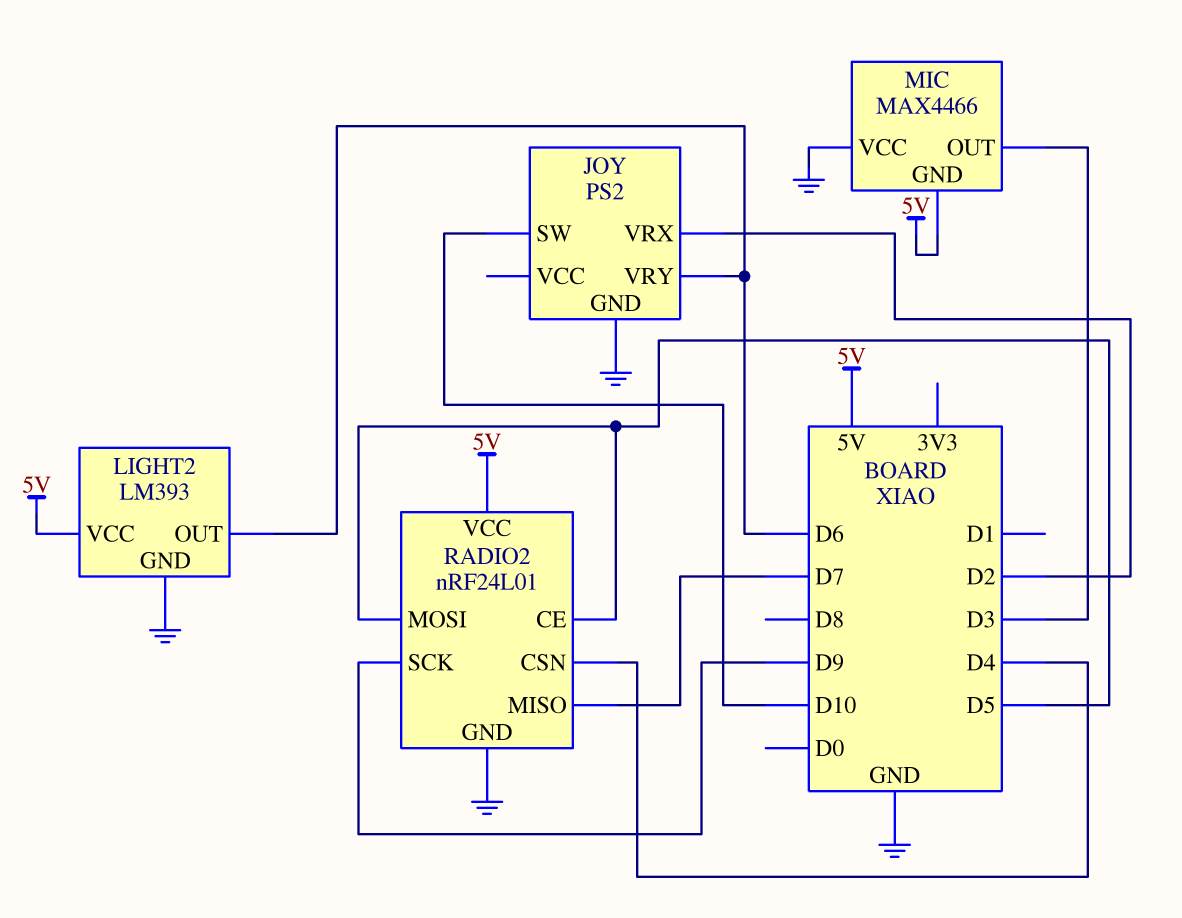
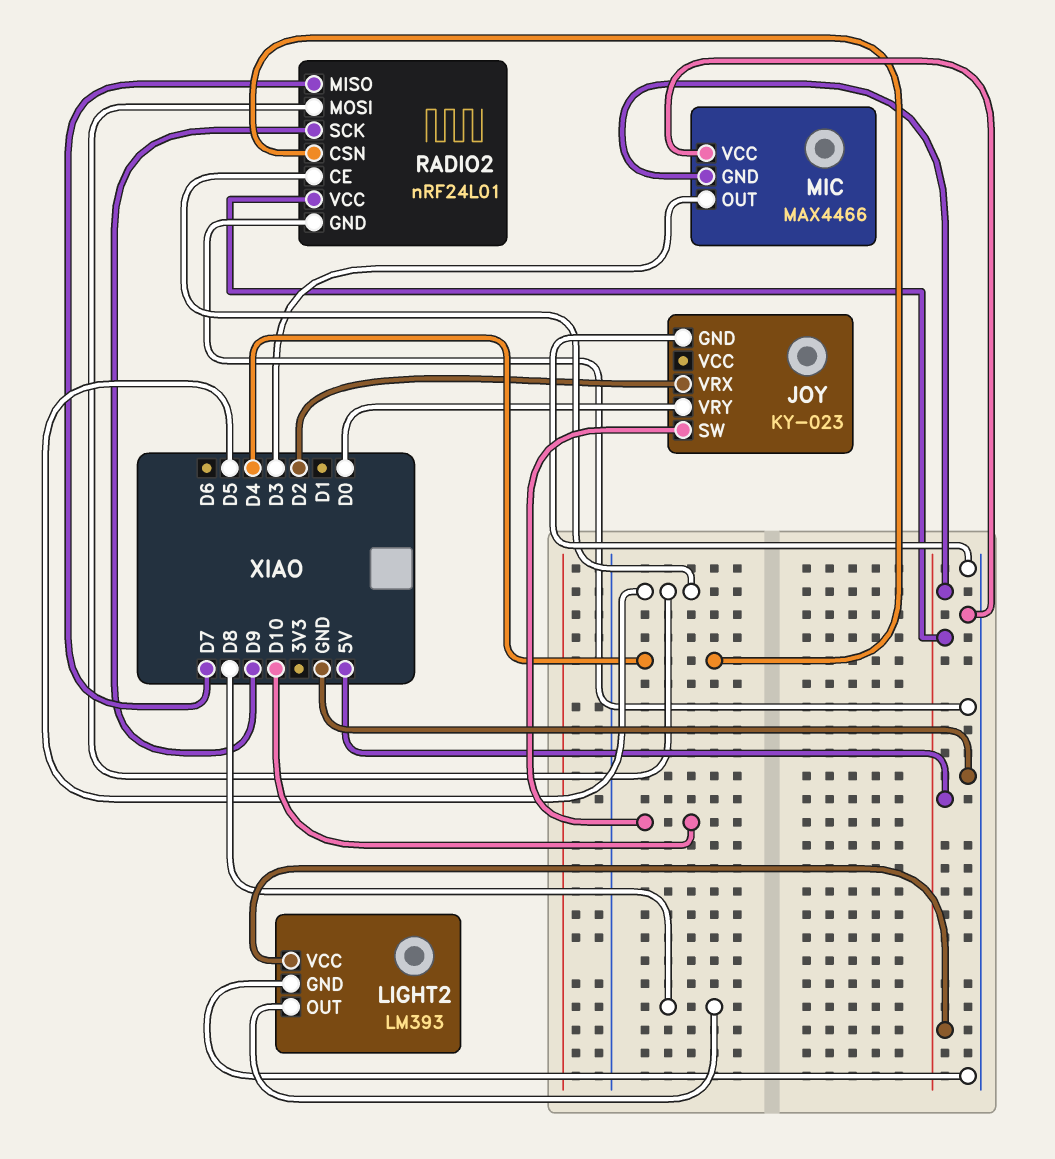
JOY: PS2 -> KY-023
JOY pin VRY: D6 -> D0
LIGHT2 pin OUT: D6 -> D8

